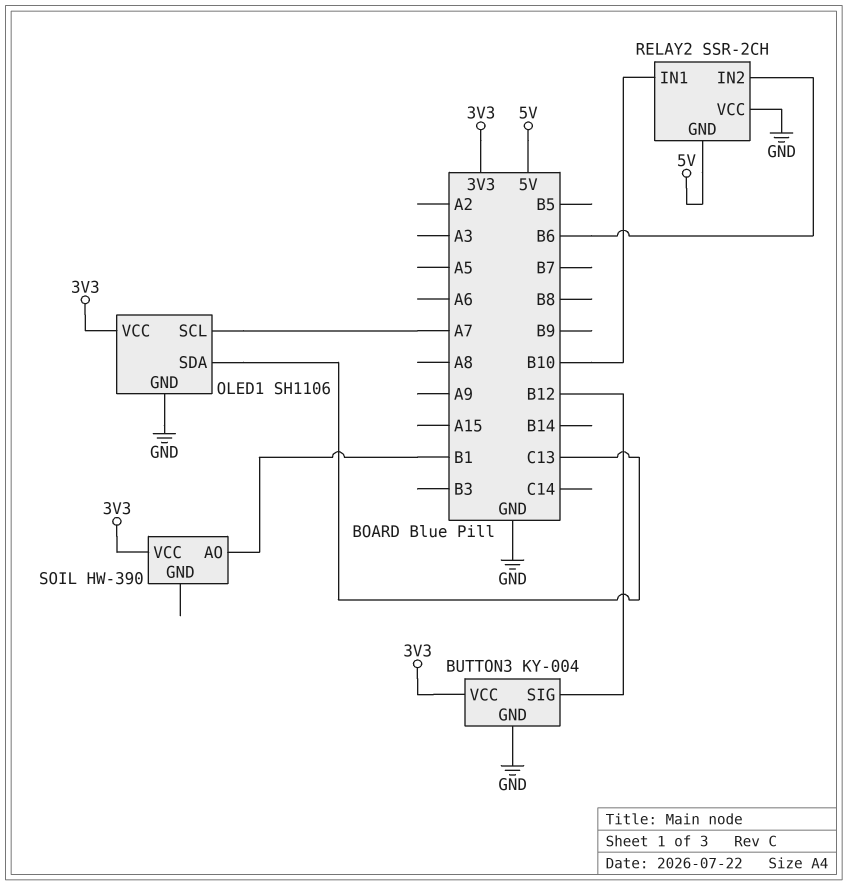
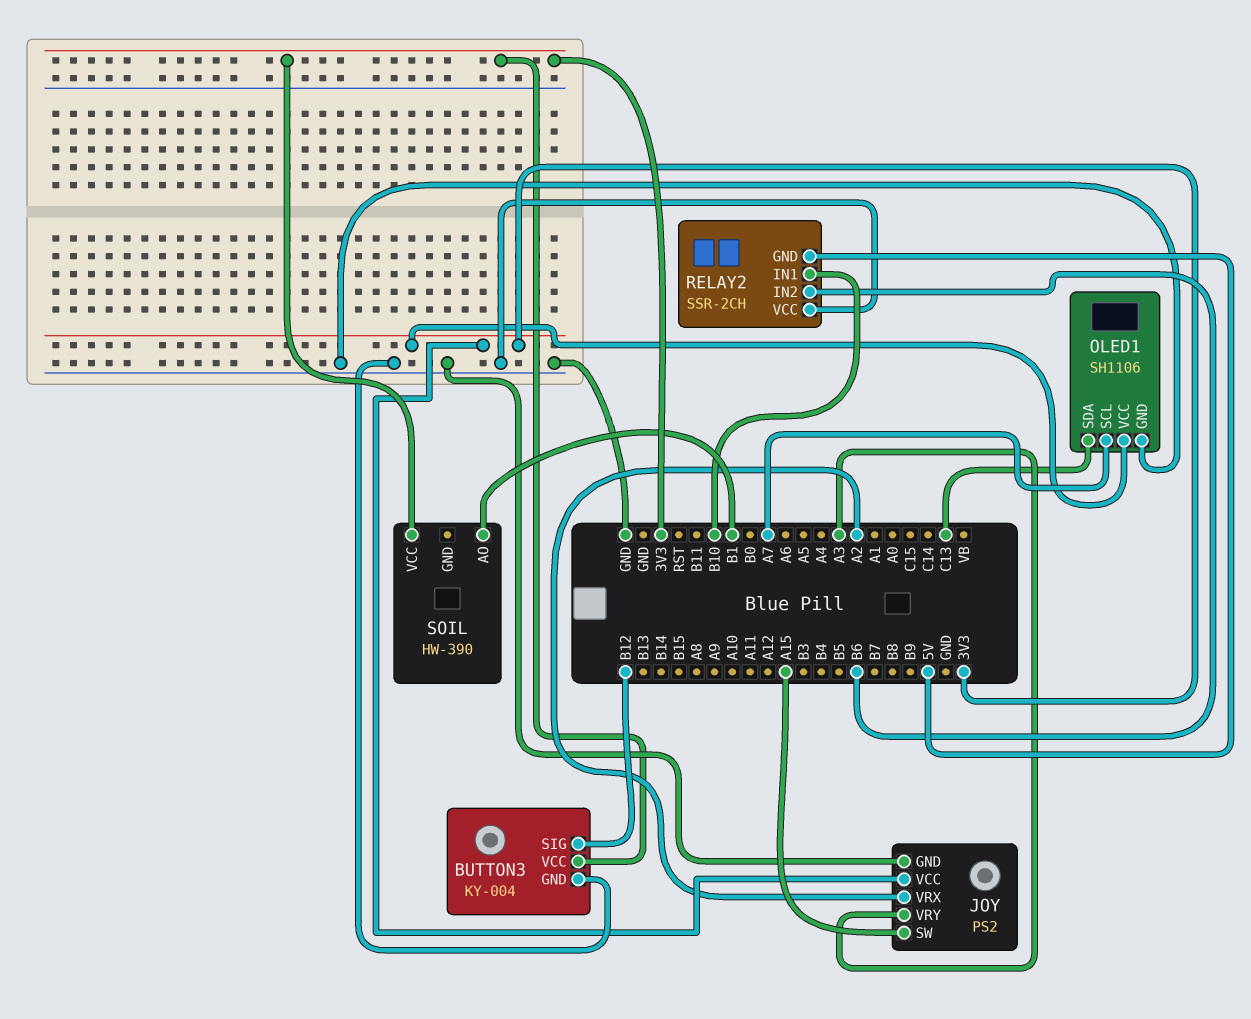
JOY: none -> PS2
JOY pin GND: none -> GND
JOY pin SW: none -> A15
JOY pin VCC: none -> 3V3
JOY pin VRX: none -> A2
JOY pin VRY: none -> A3

